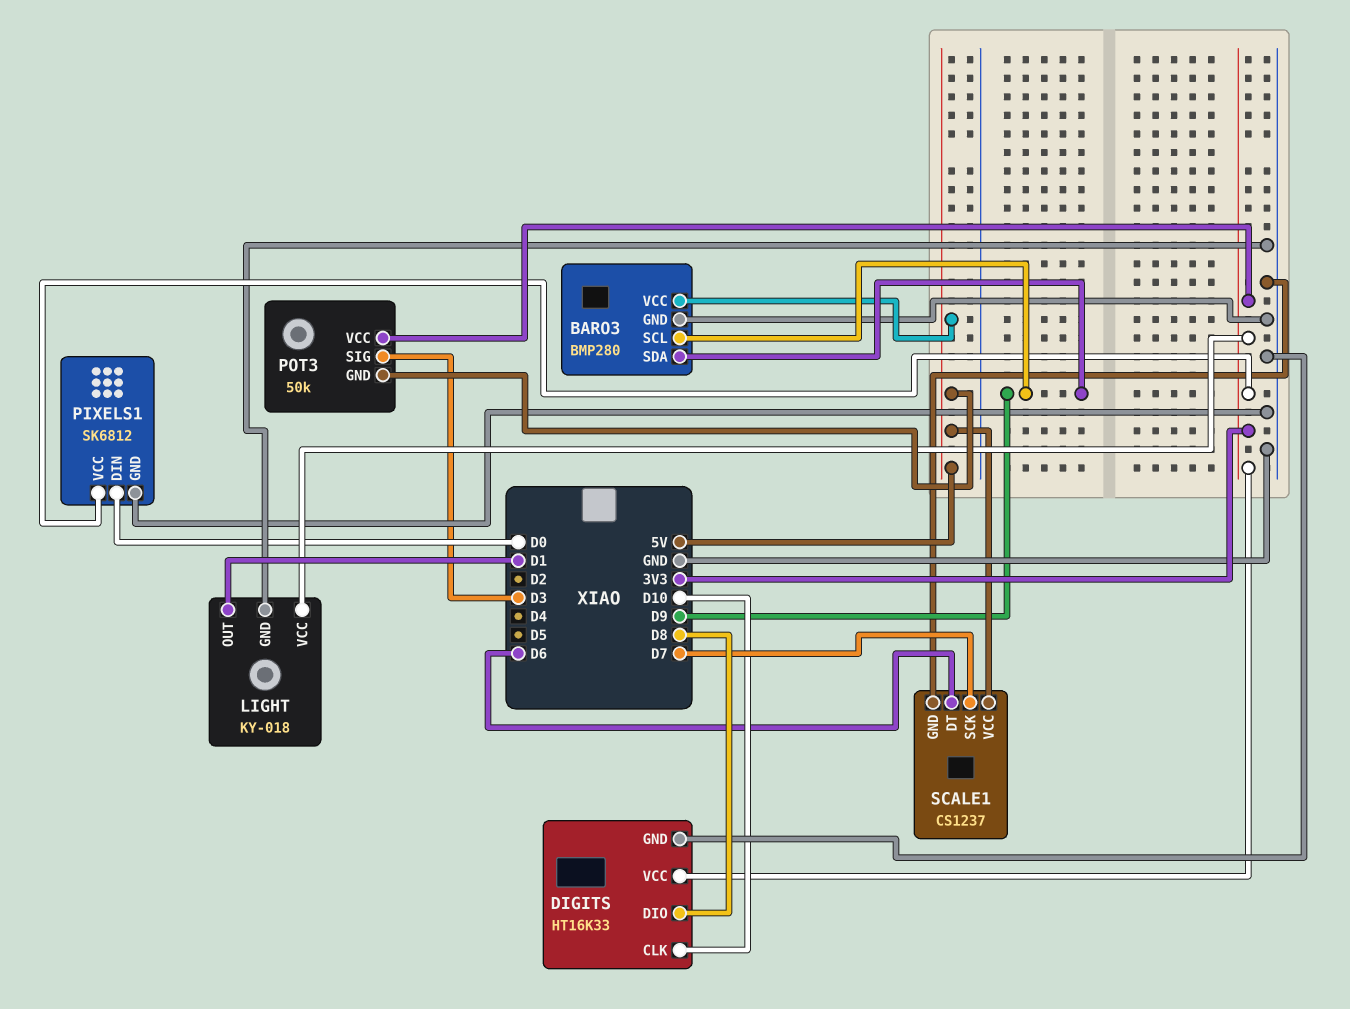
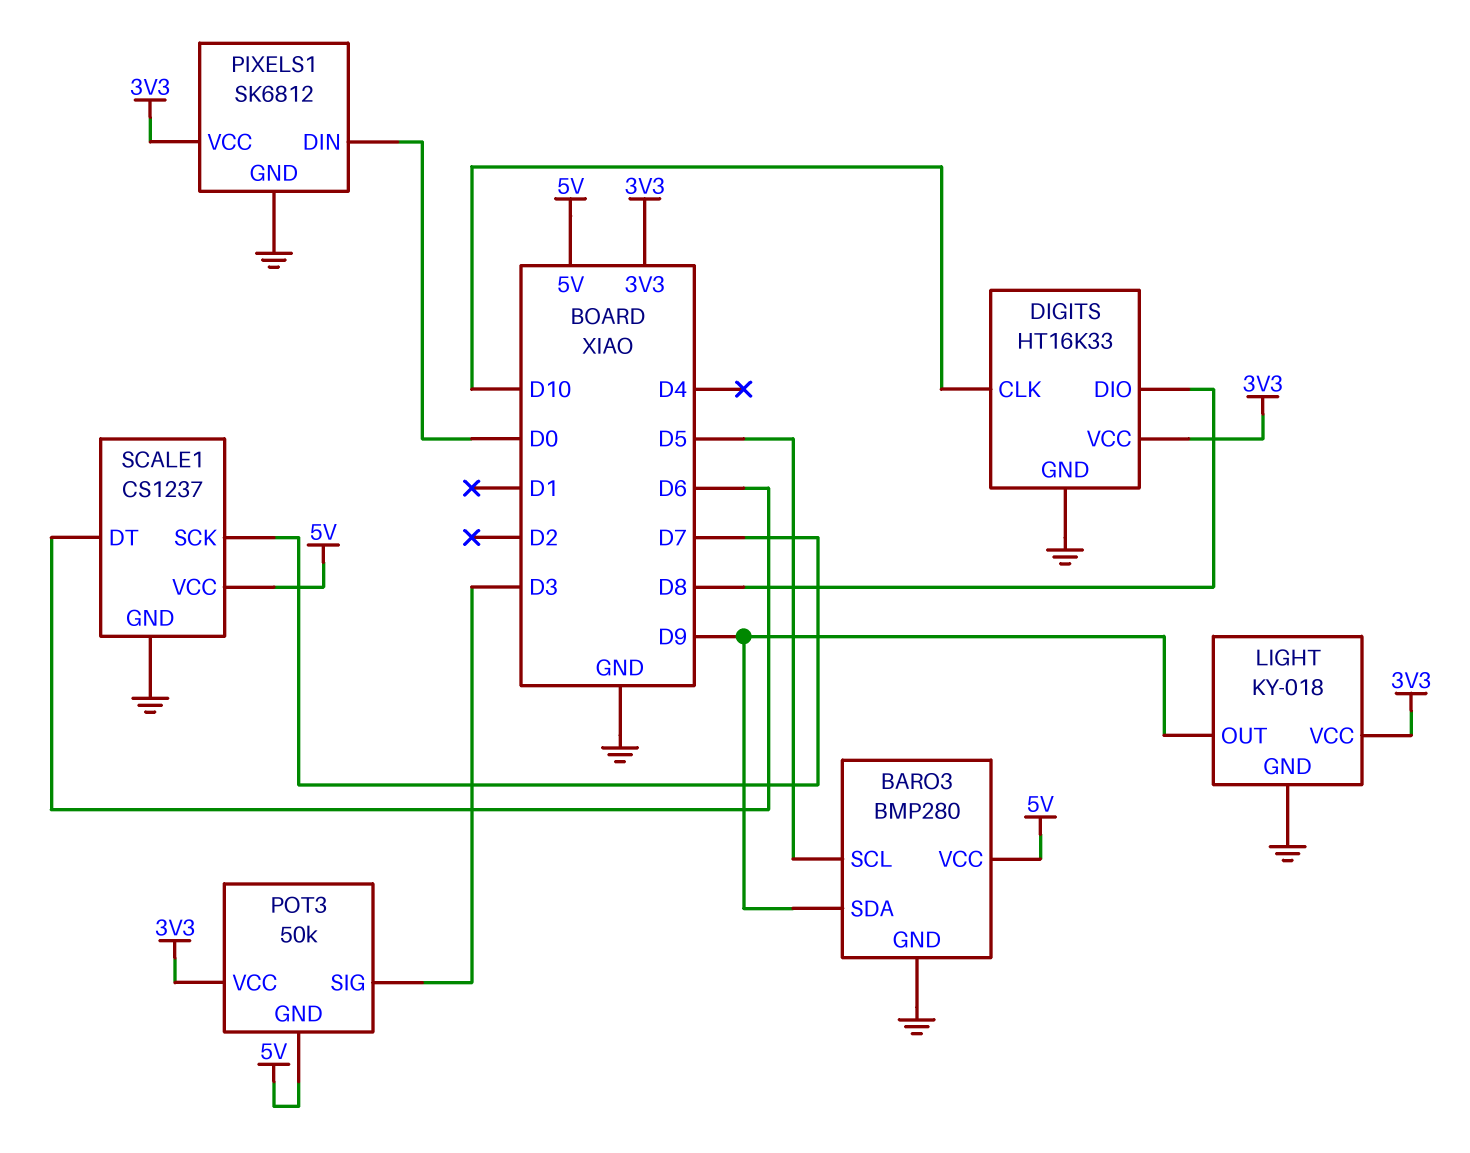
BARO3 pin SCL: D9 -> D5
LIGHT pin OUT: D1 -> D9

